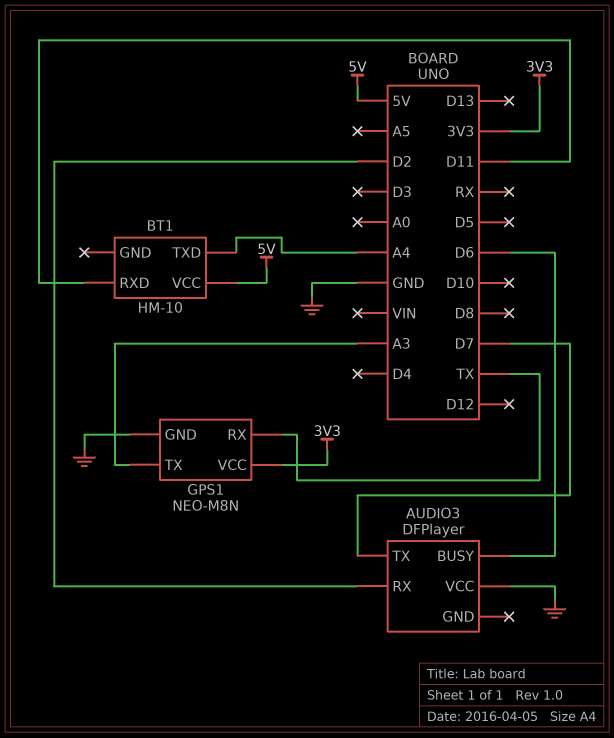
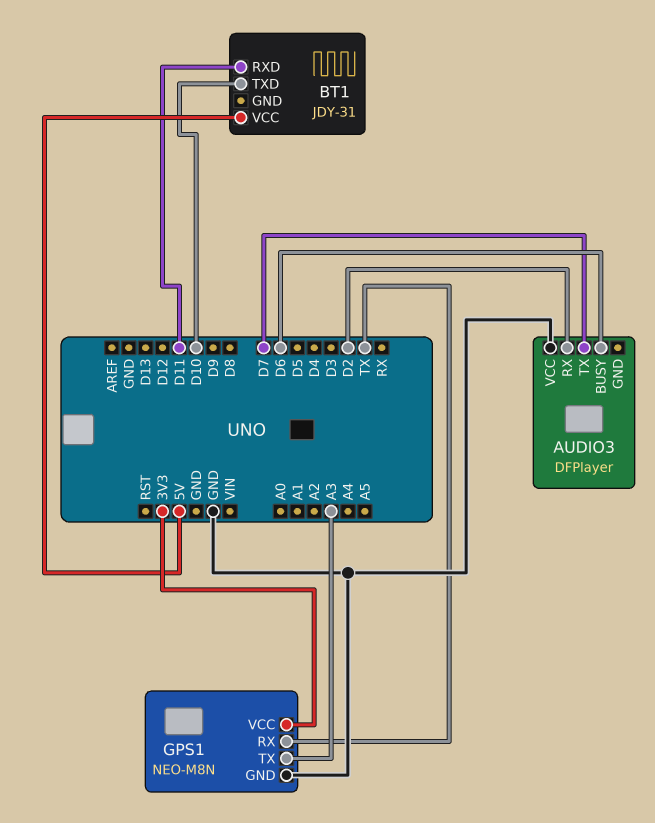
BT1: HM-10 -> JDY-31
BT1 pin TXD: A4 -> D10

